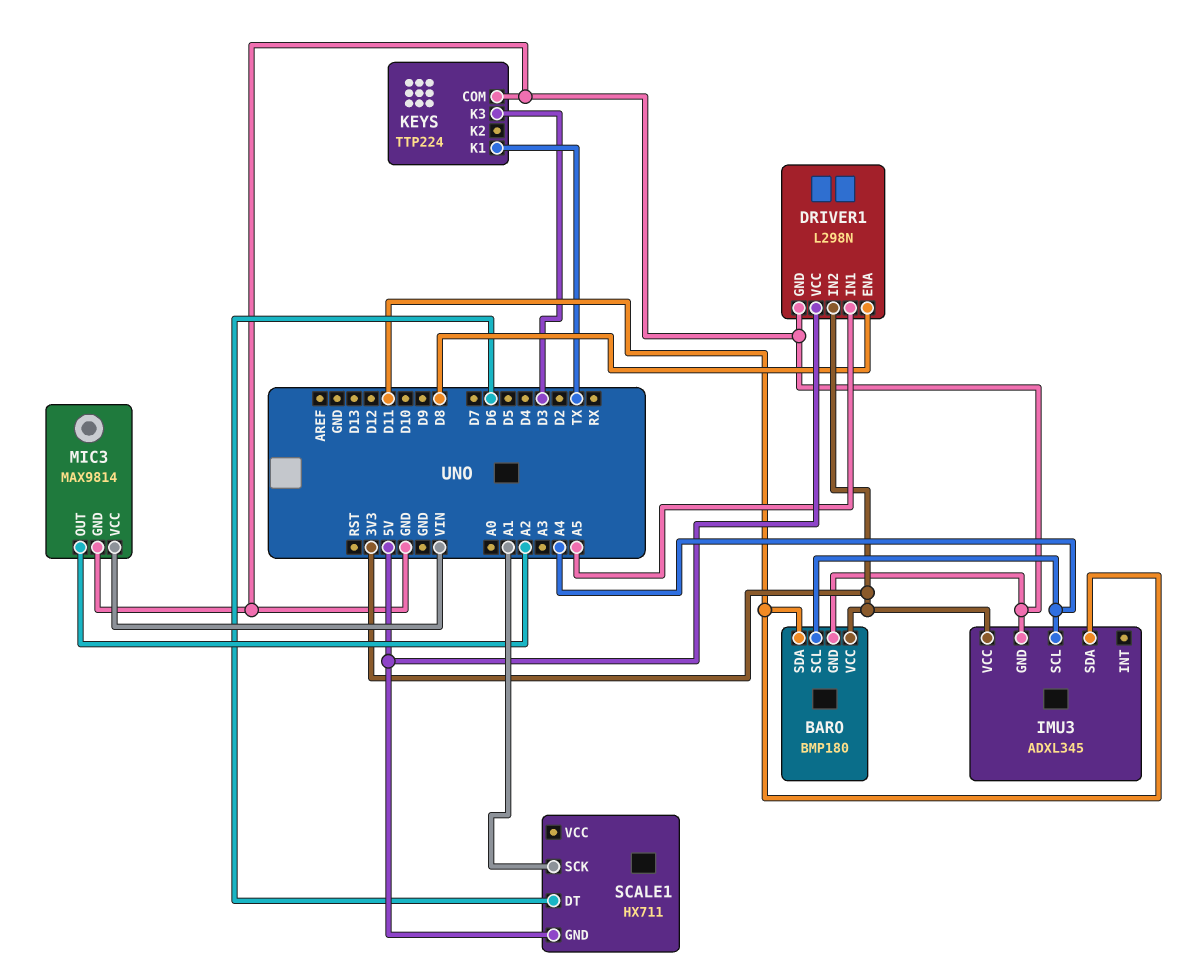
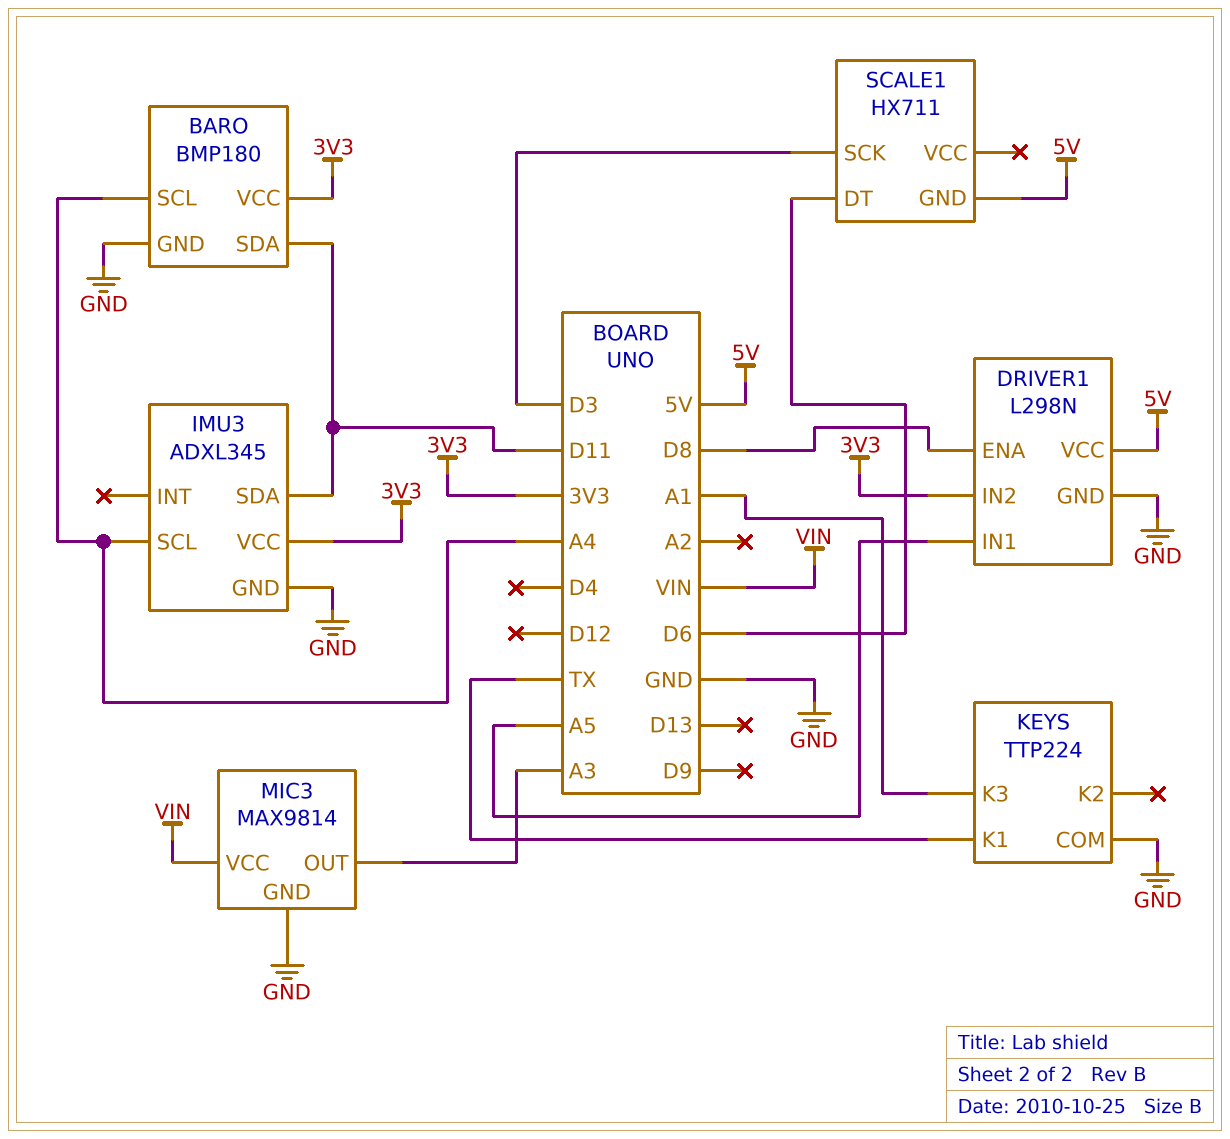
KEYS pin K3: D3 -> A1
MIC3 pin OUT: A2 -> A3
SCALE1 pin SCK: A1 -> D3

